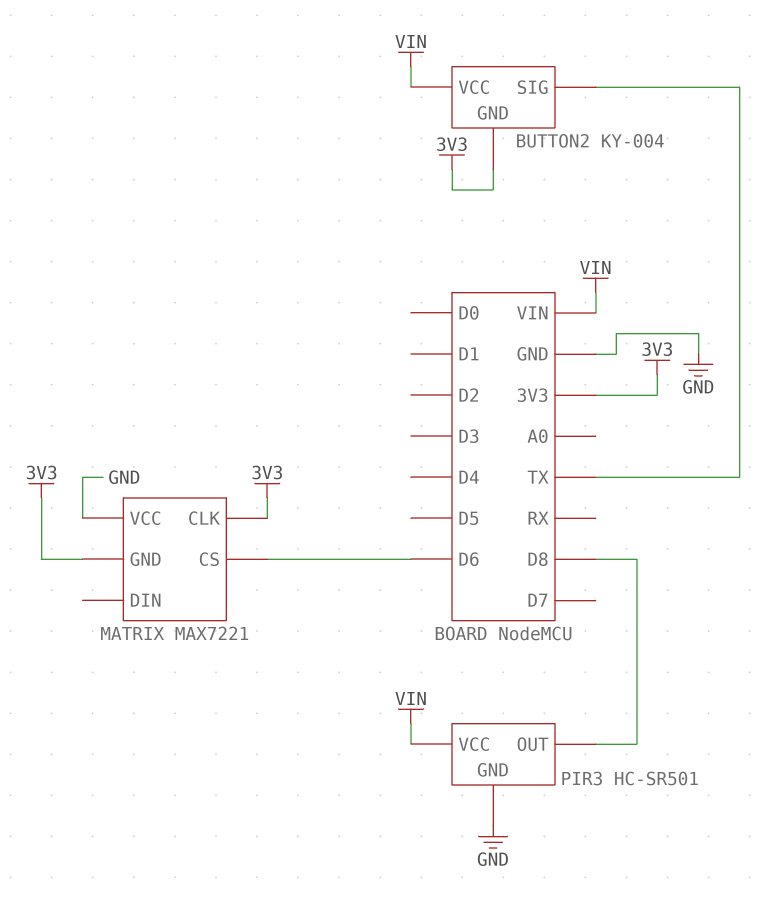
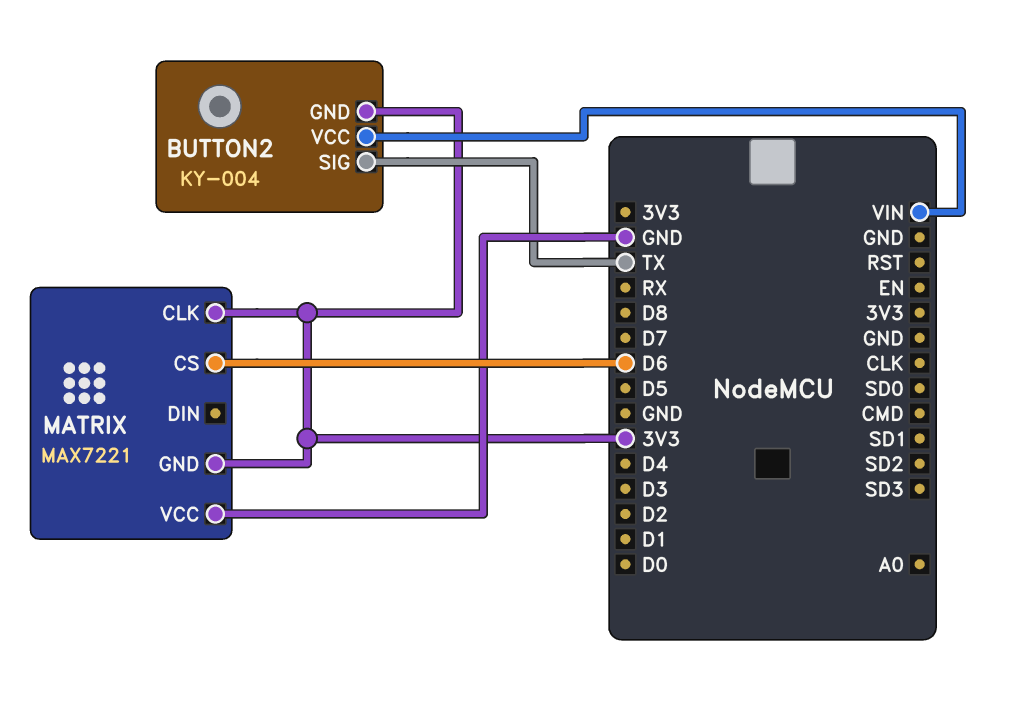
PIR3: HC-SR501 -> none
PIR3 pin GND: GND -> none
PIR3 pin OUT: D8 -> none
PIR3 pin VCC: VIN -> none

